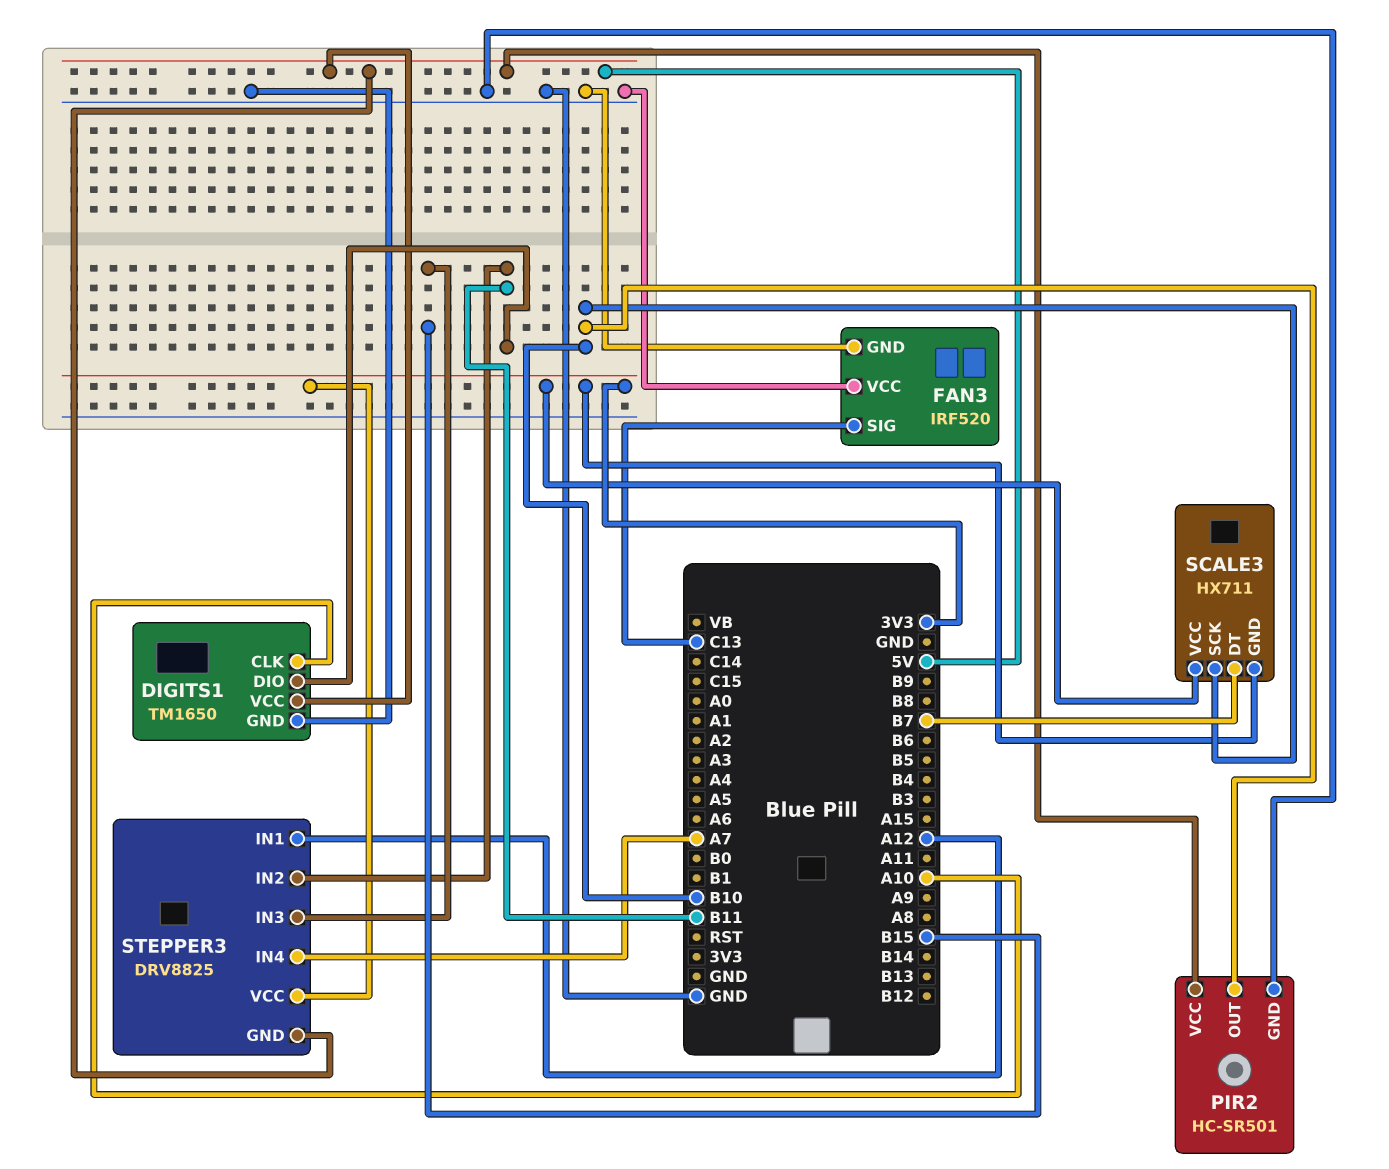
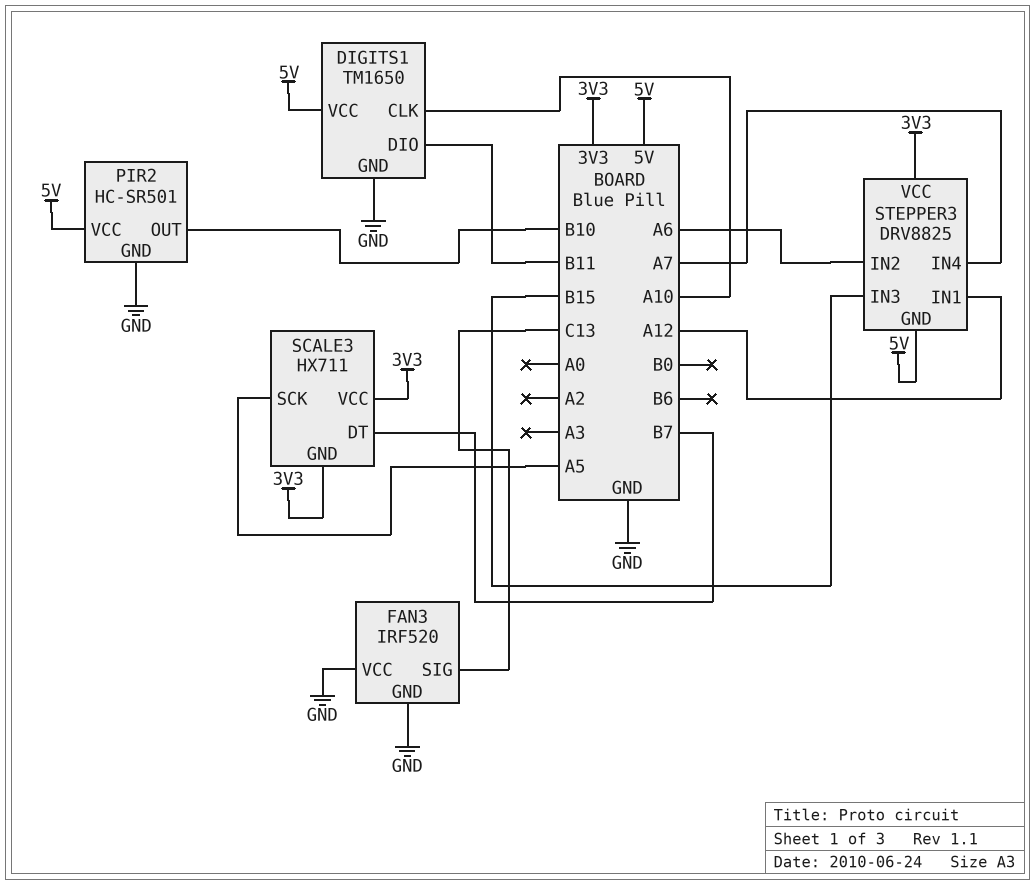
SCALE3 pin SCK: B10 -> A5
STEPPER3 pin IN2: B11 -> A6

